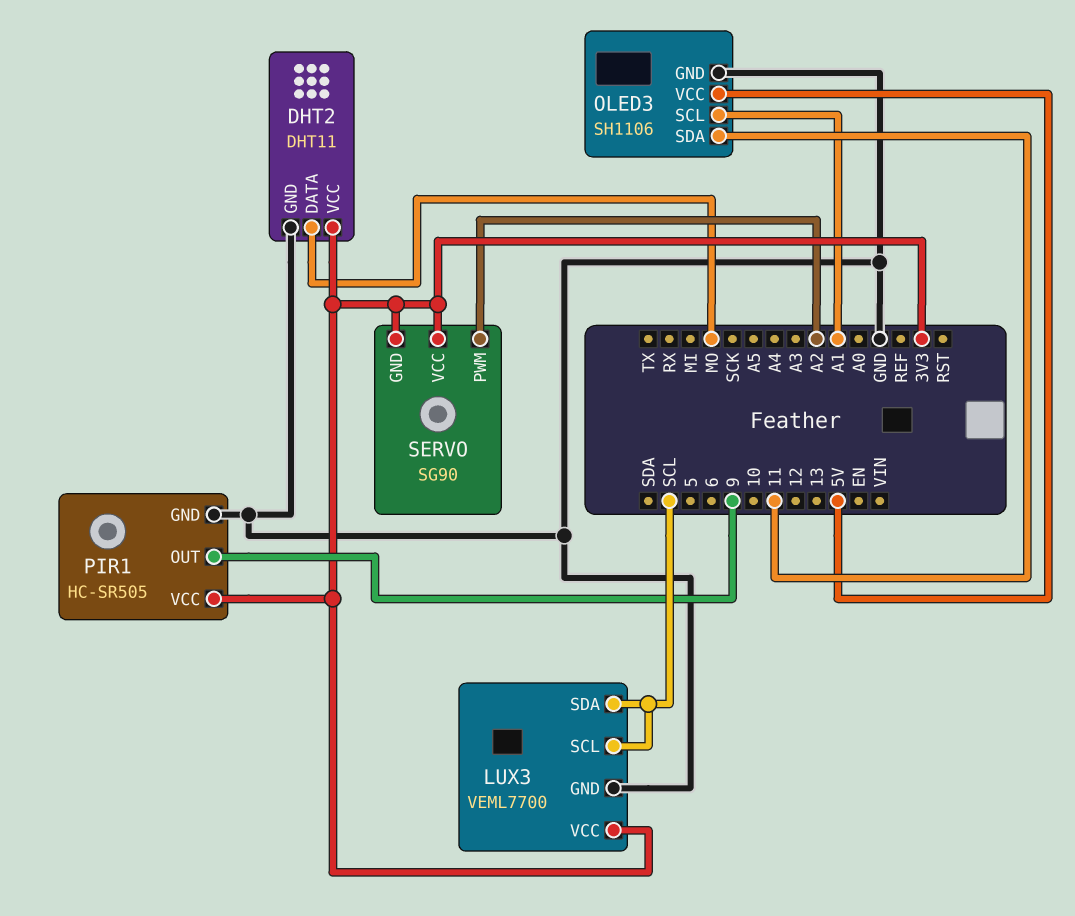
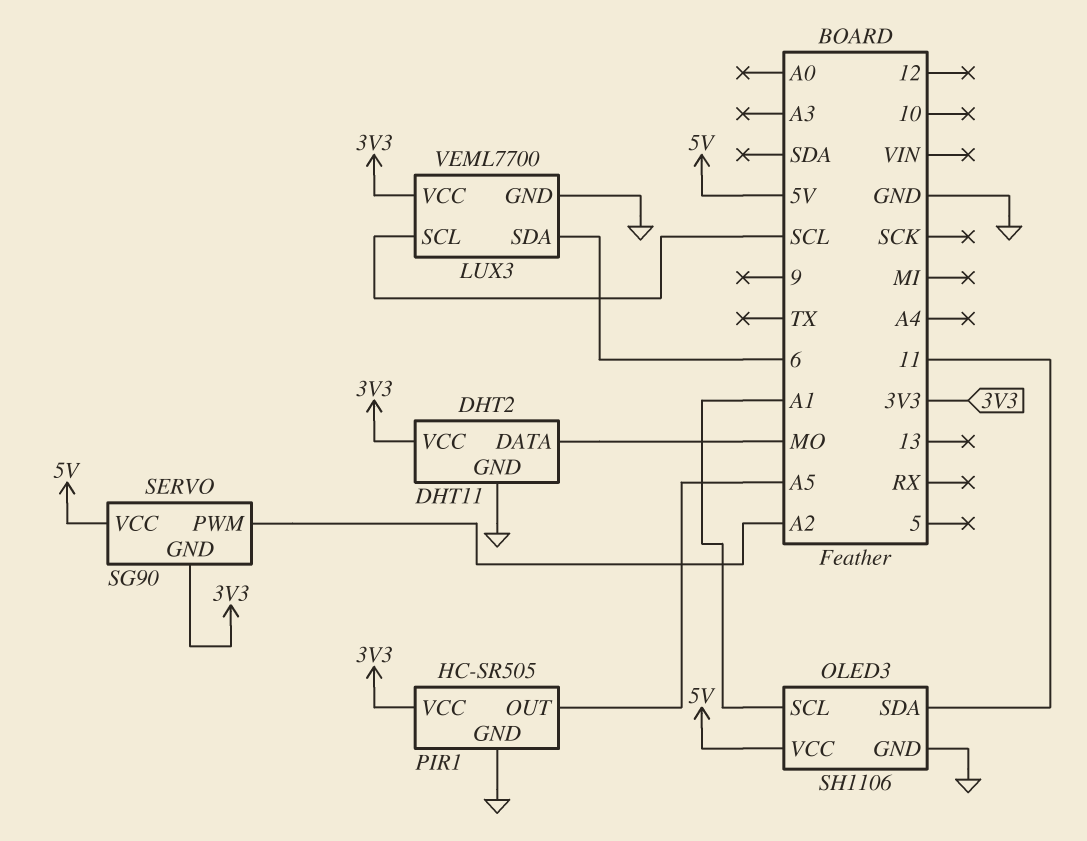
LUX3 pin SDA: SCL -> 6
PIR1 pin OUT: 9 -> A5
SERVO pin VCC: 3V3 -> 5V

